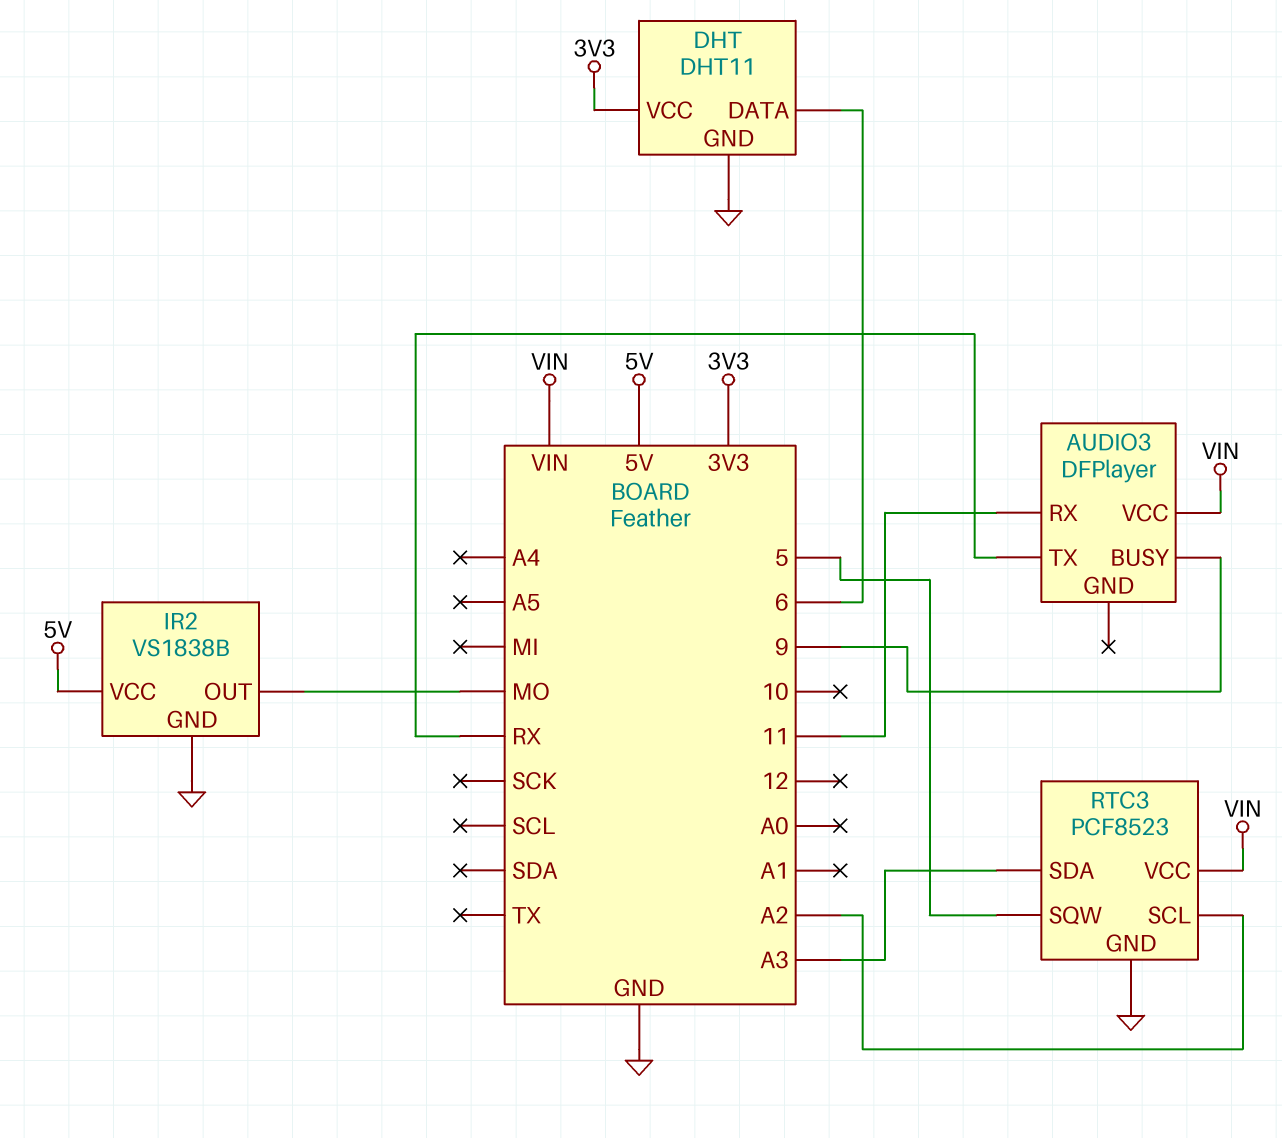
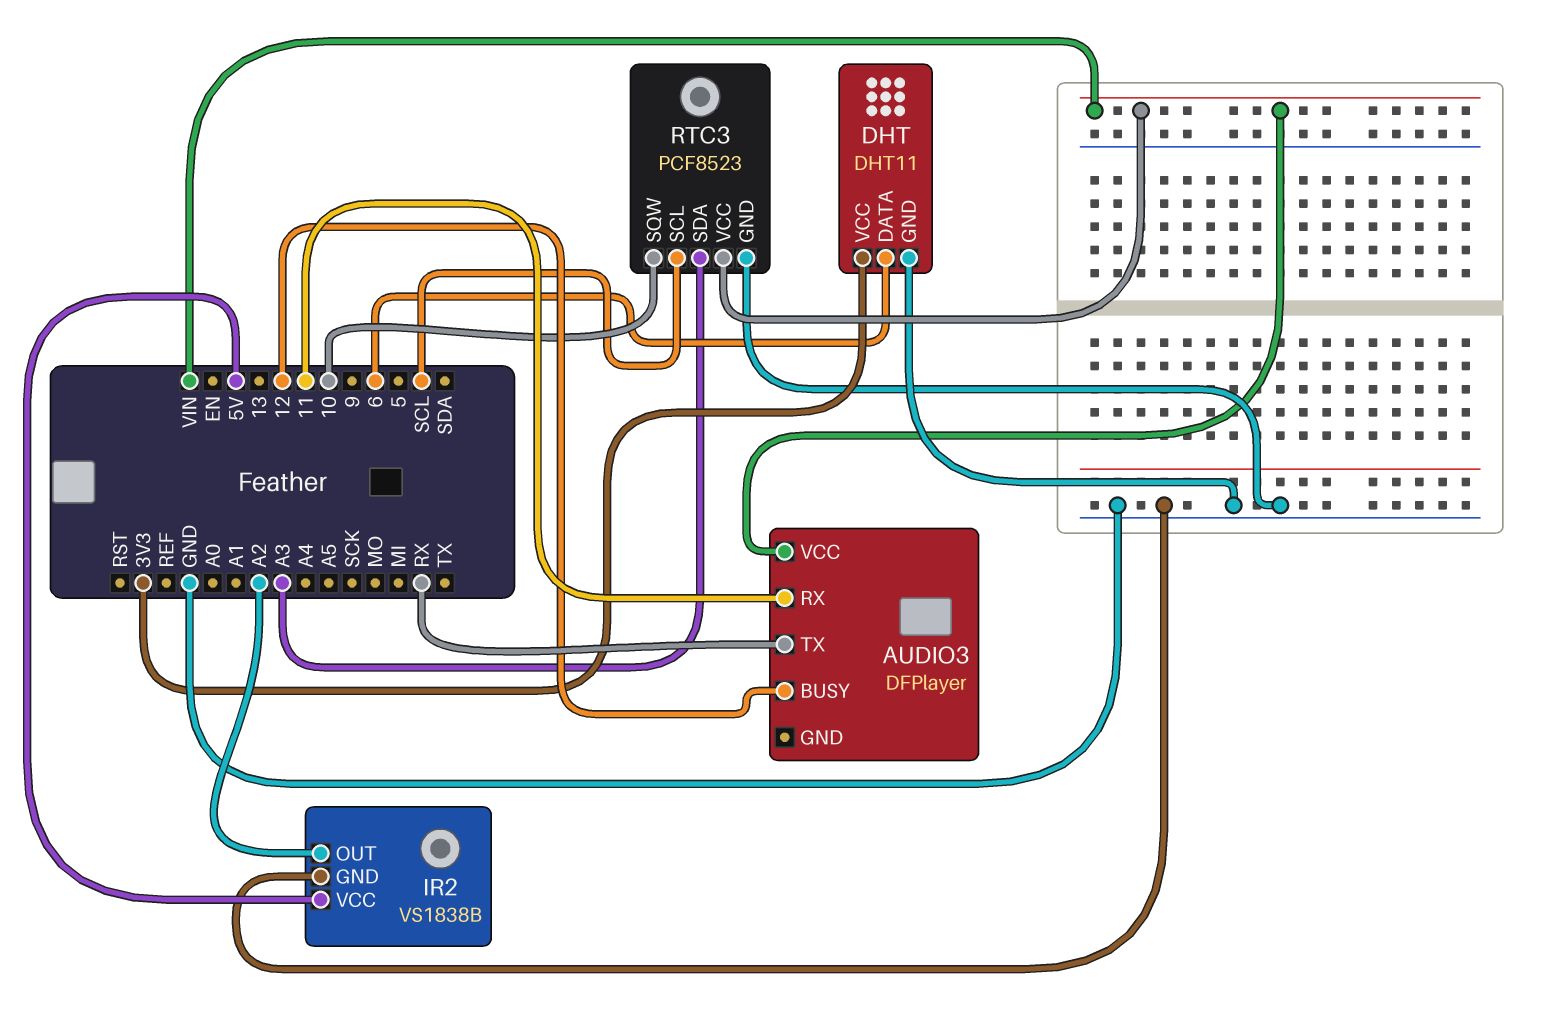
AUDIO3 pin BUSY: 9 -> 12
IR2 pin OUT: MO -> A2
RTC3 pin SCL: A2 -> SCL
RTC3 pin SQW: 5 -> 10

